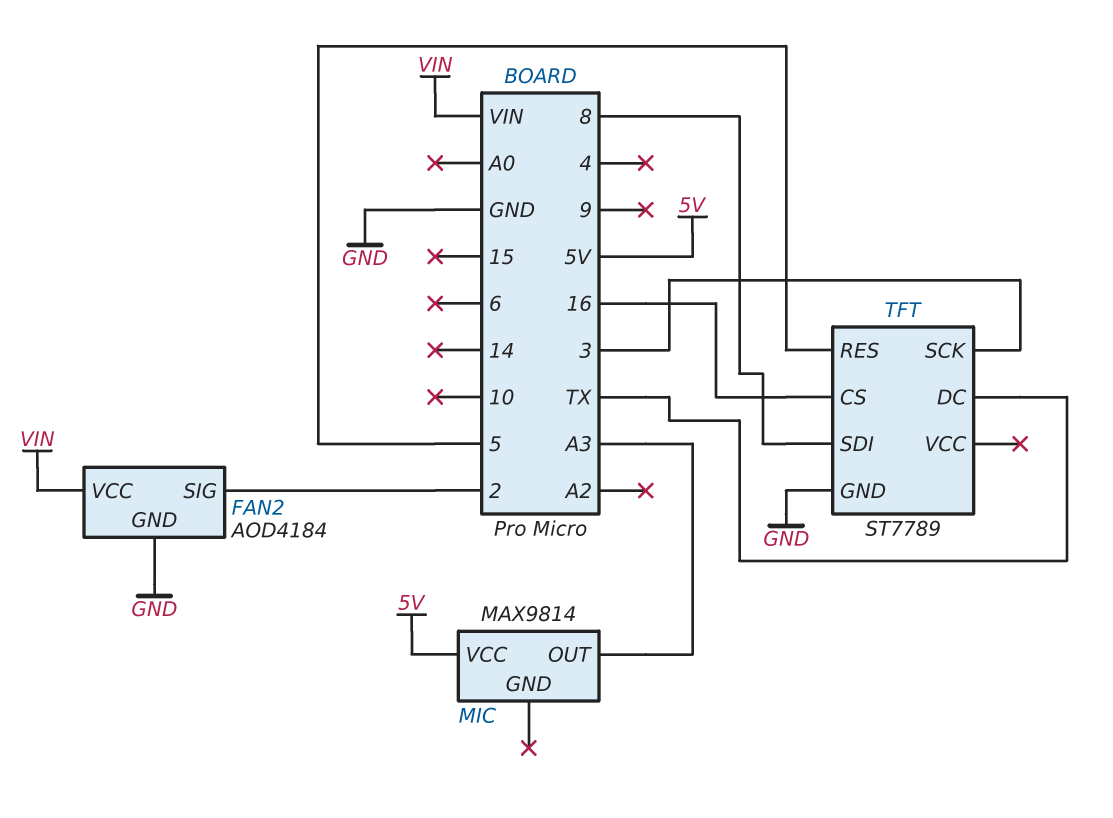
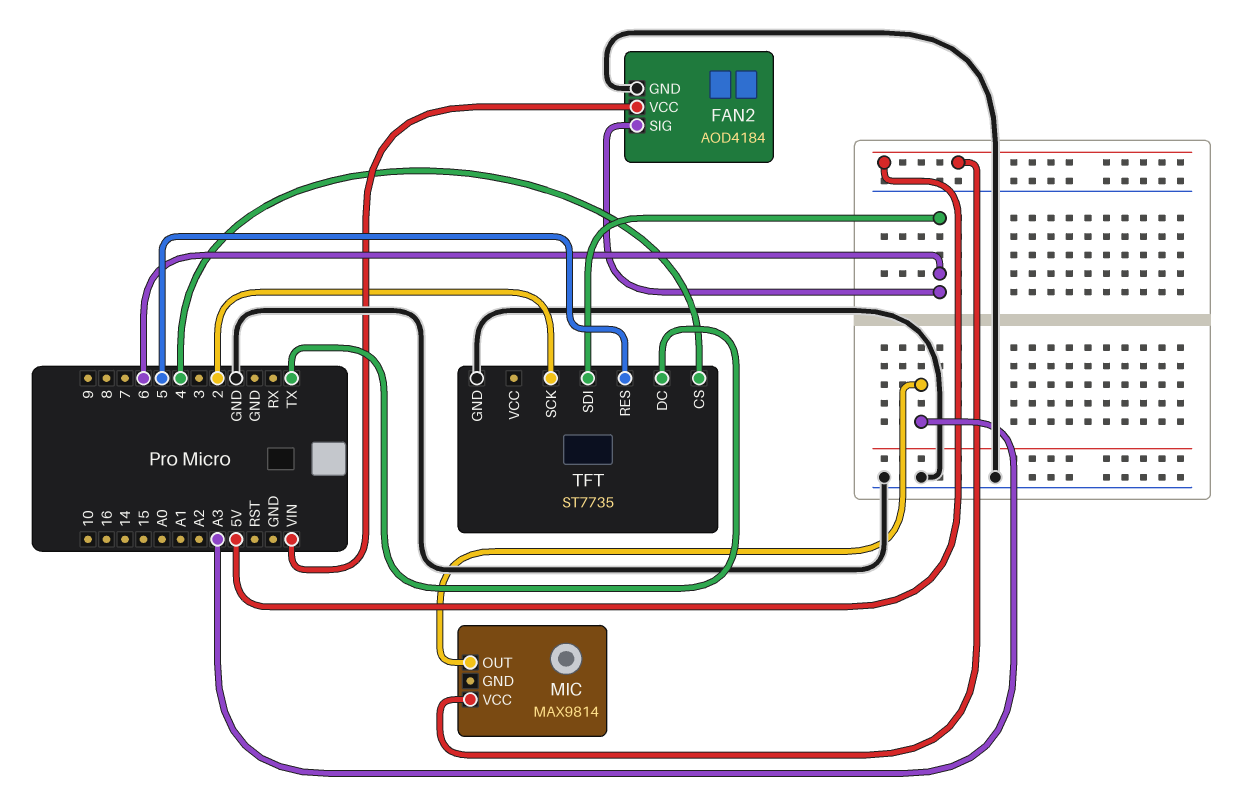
FAN2 pin SIG: 2 -> 6
TFT: ST7789 -> ST7735
TFT pin CS: 16 -> 4
TFT pin SCK: 3 -> 2
TFT pin SDI: 8 -> 6

